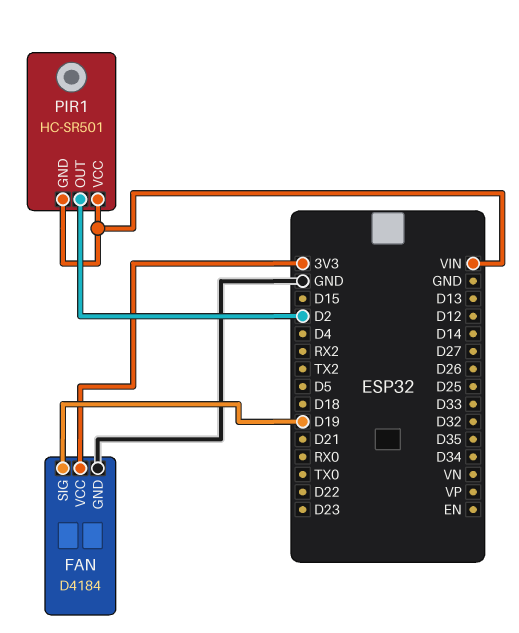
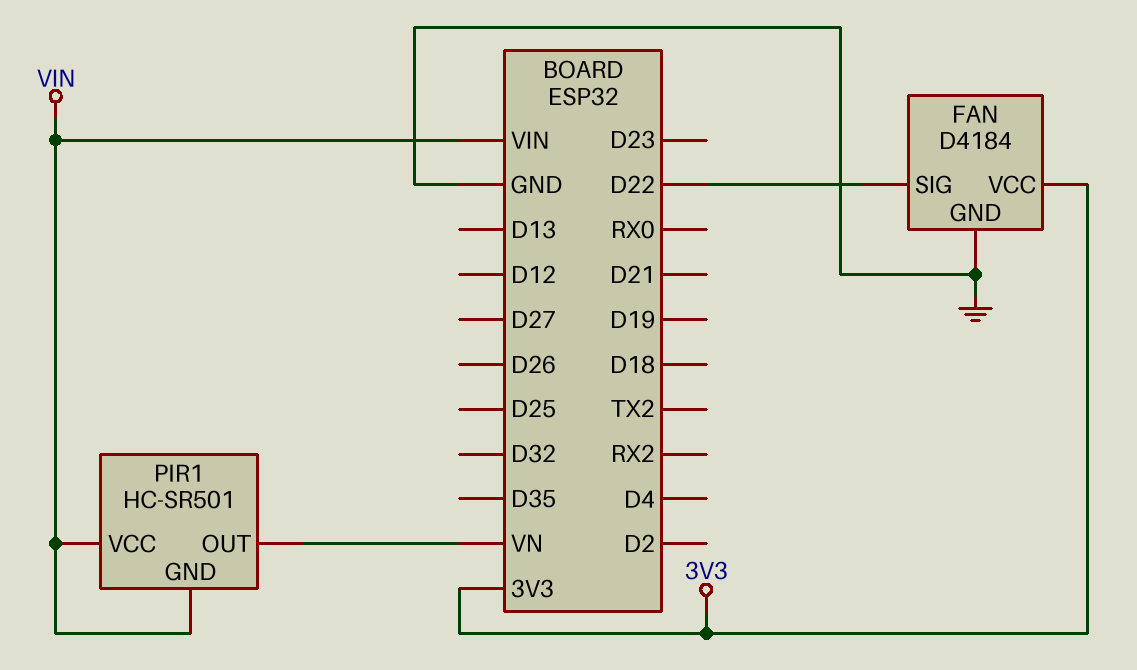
FAN pin SIG: D19 -> D22
PIR1 pin OUT: D2 -> VN

